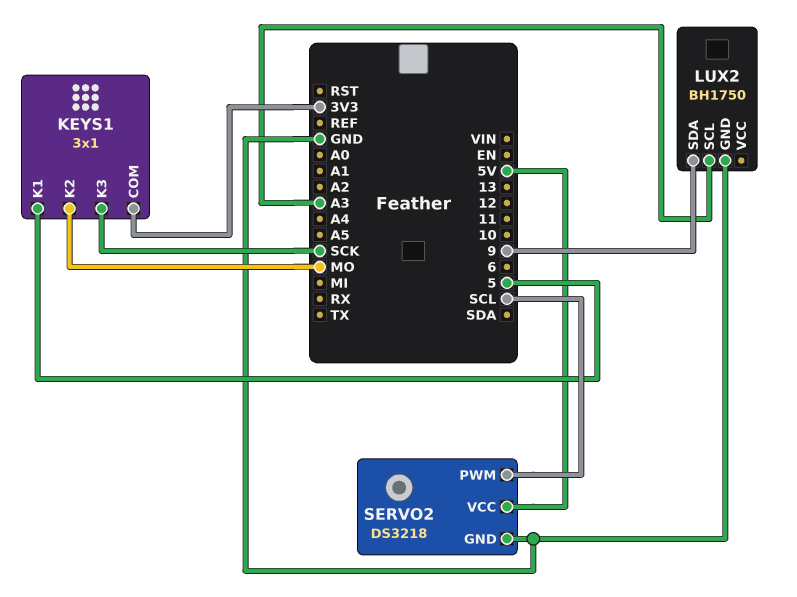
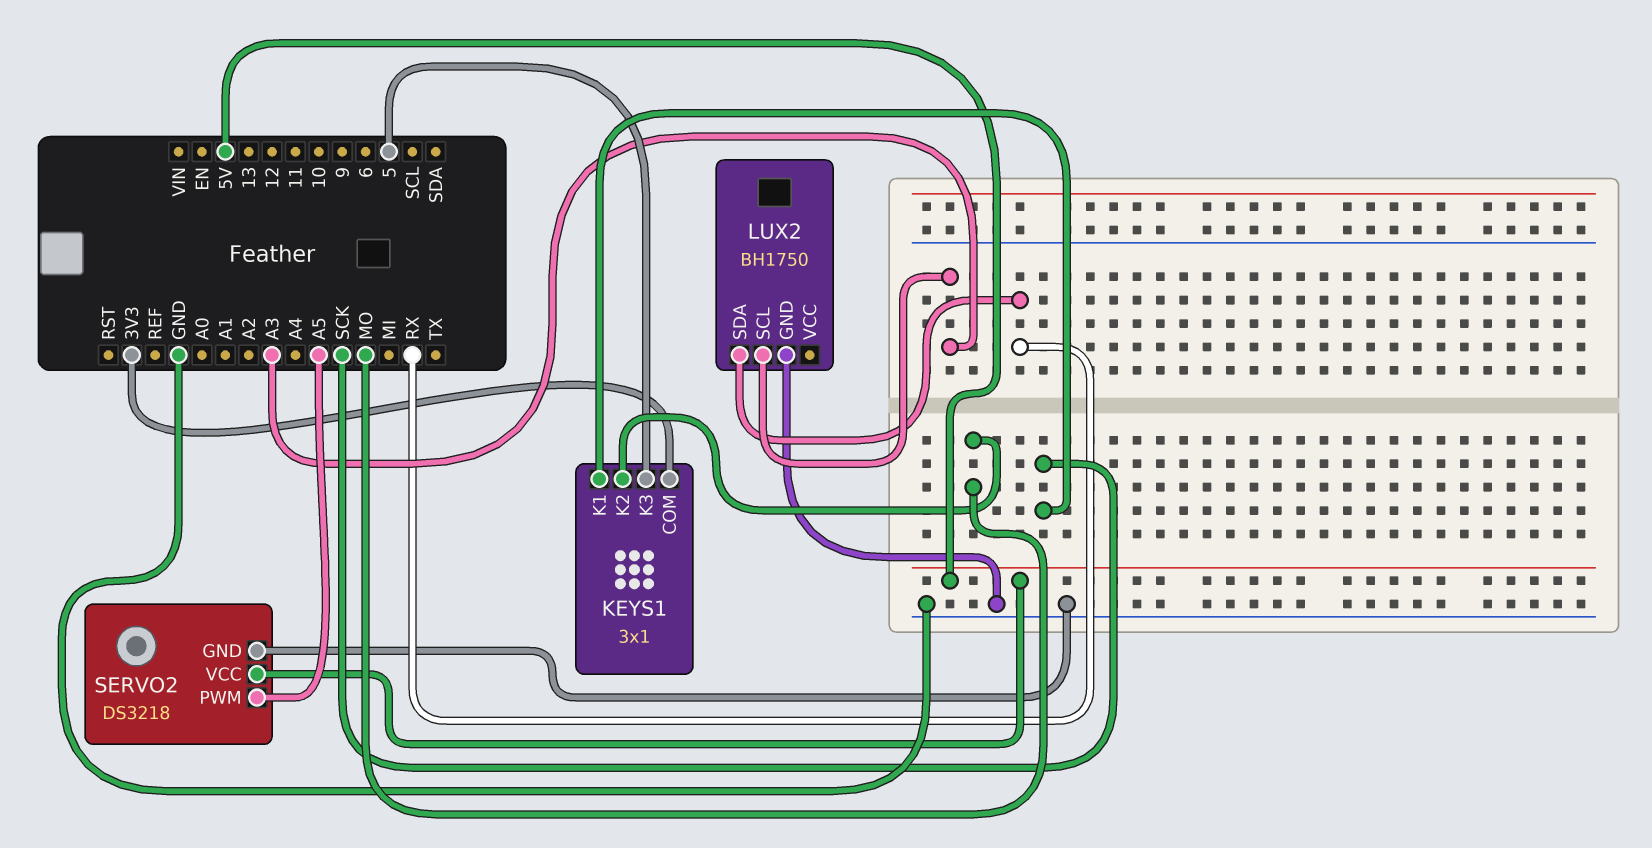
KEYS1 pin K1: 5 -> SCK
KEYS1 pin K3: SCK -> 5
LUX2 pin SDA: 9 -> RX
SERVO2 pin PWM: SCL -> A5

